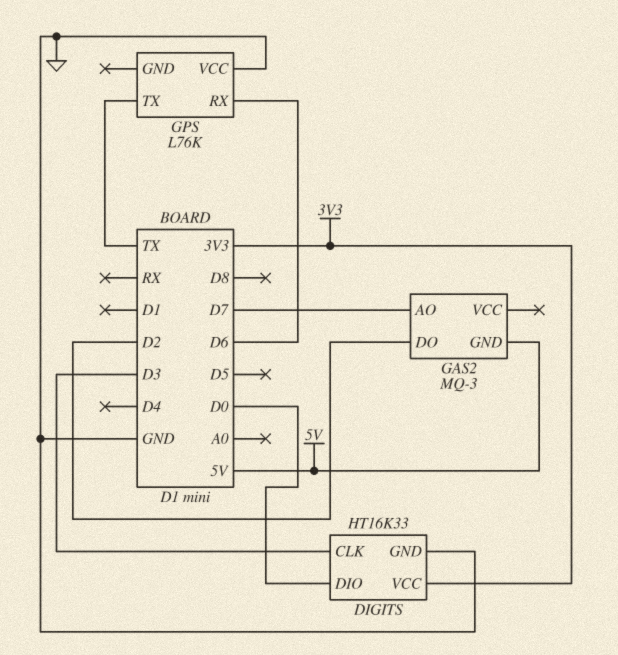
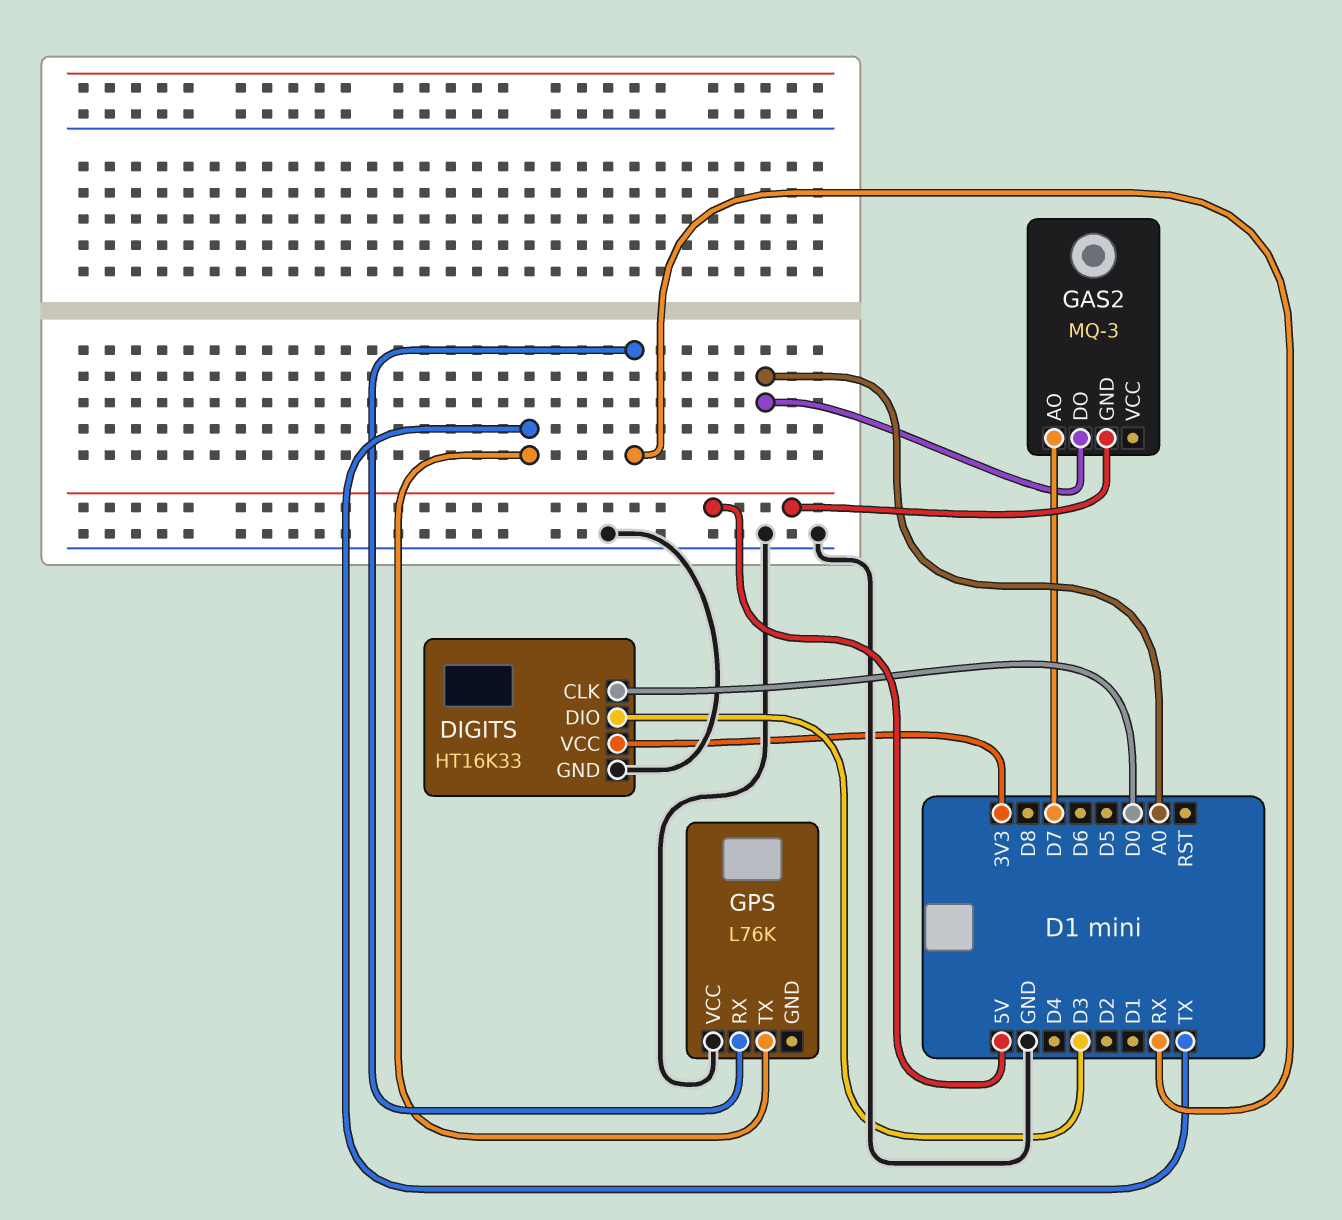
DIGITS pin CLK: D3 -> D0
DIGITS pin DIO: D0 -> D3
GAS2 pin DO: D2 -> A0
GPS pin RX: D6 -> RX

